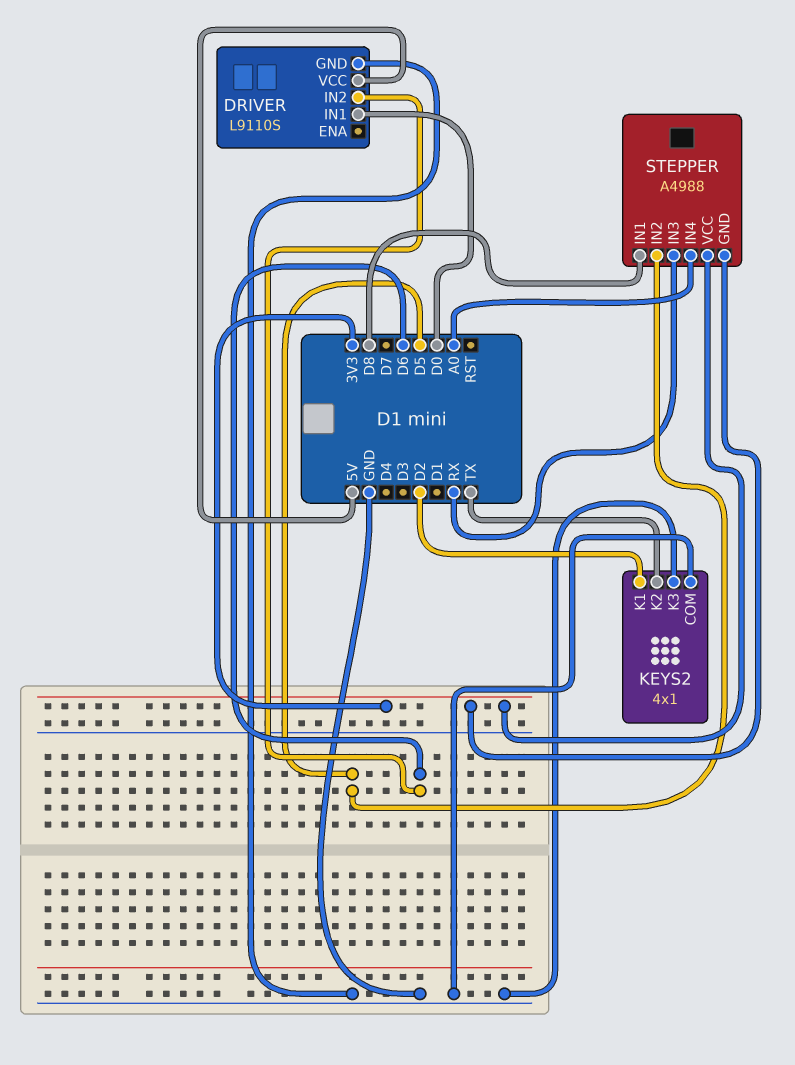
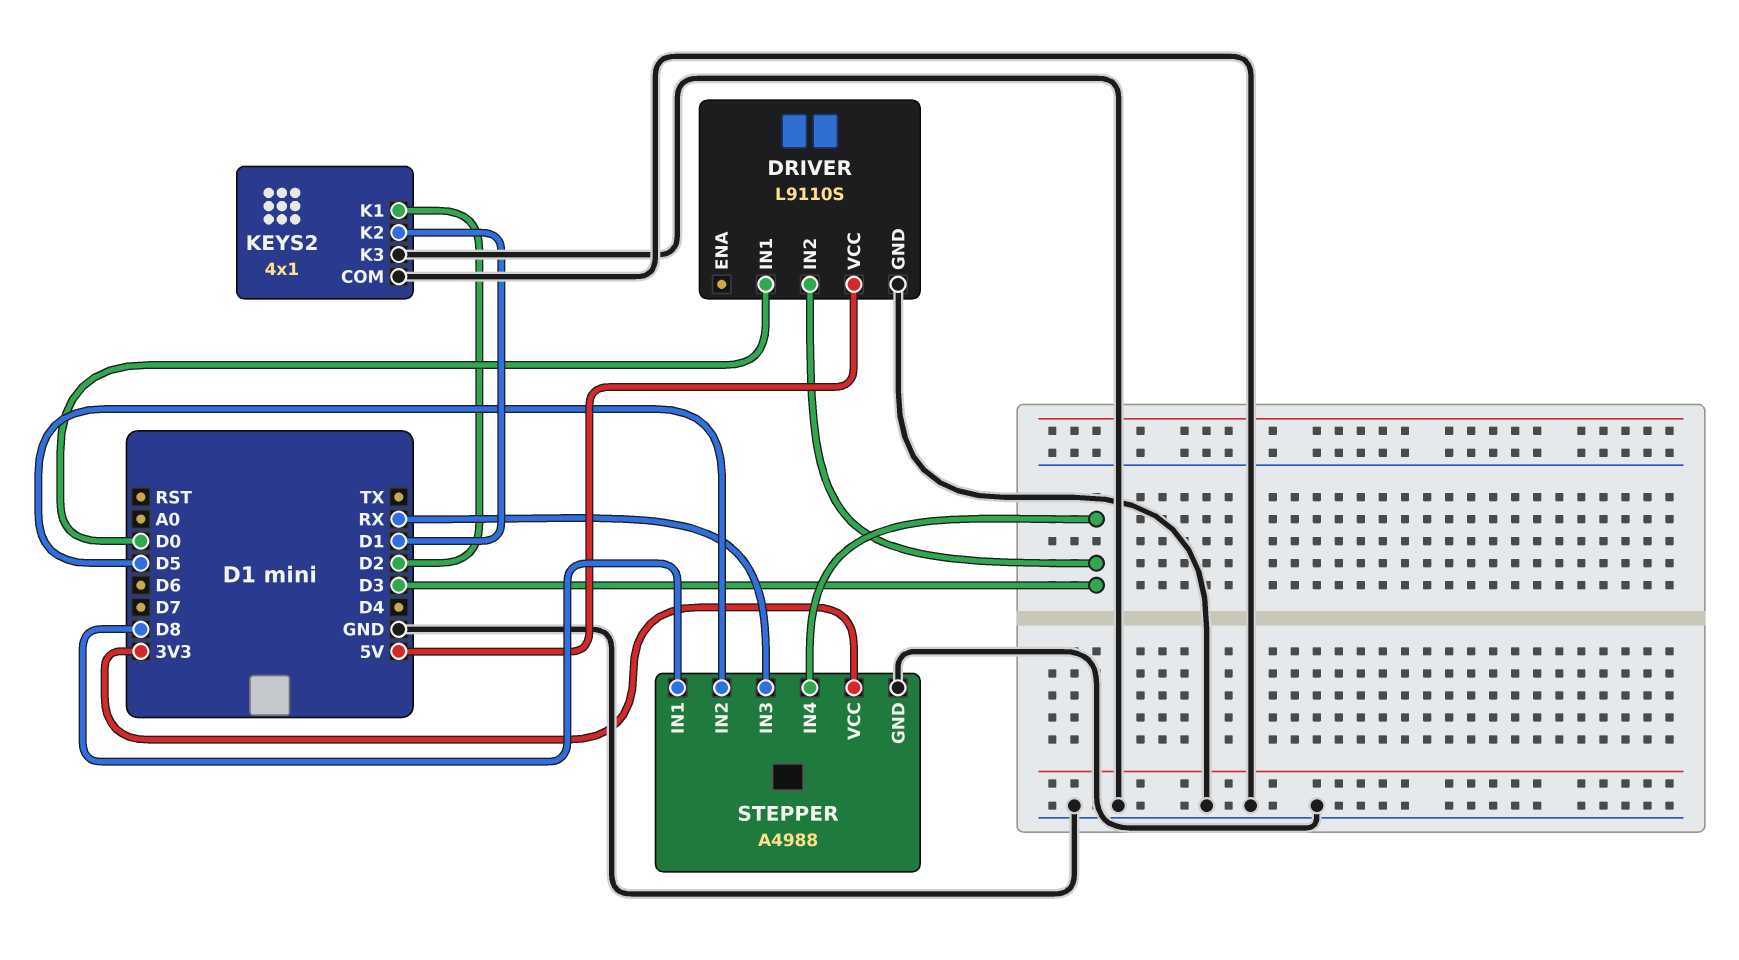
DRIVER pin IN2: D6 -> D3
KEYS2 pin K2: TX -> D1
STEPPER pin GND: 3V3 -> GND
STEPPER pin IN4: A0 -> D3

